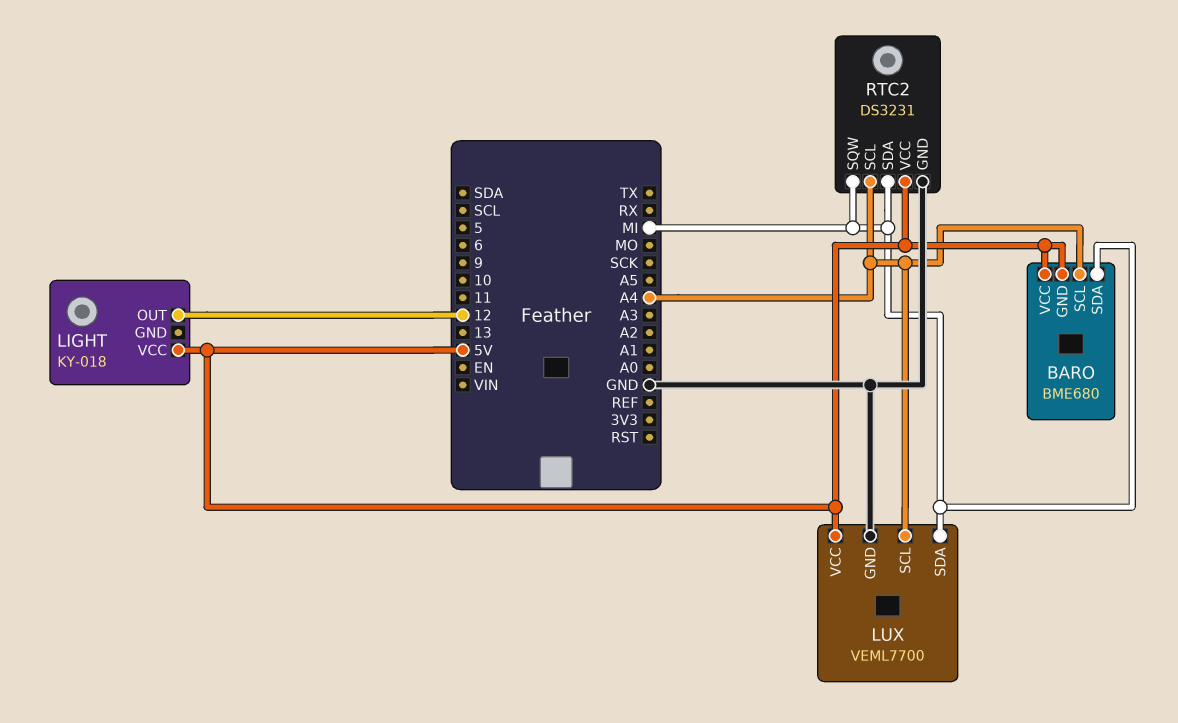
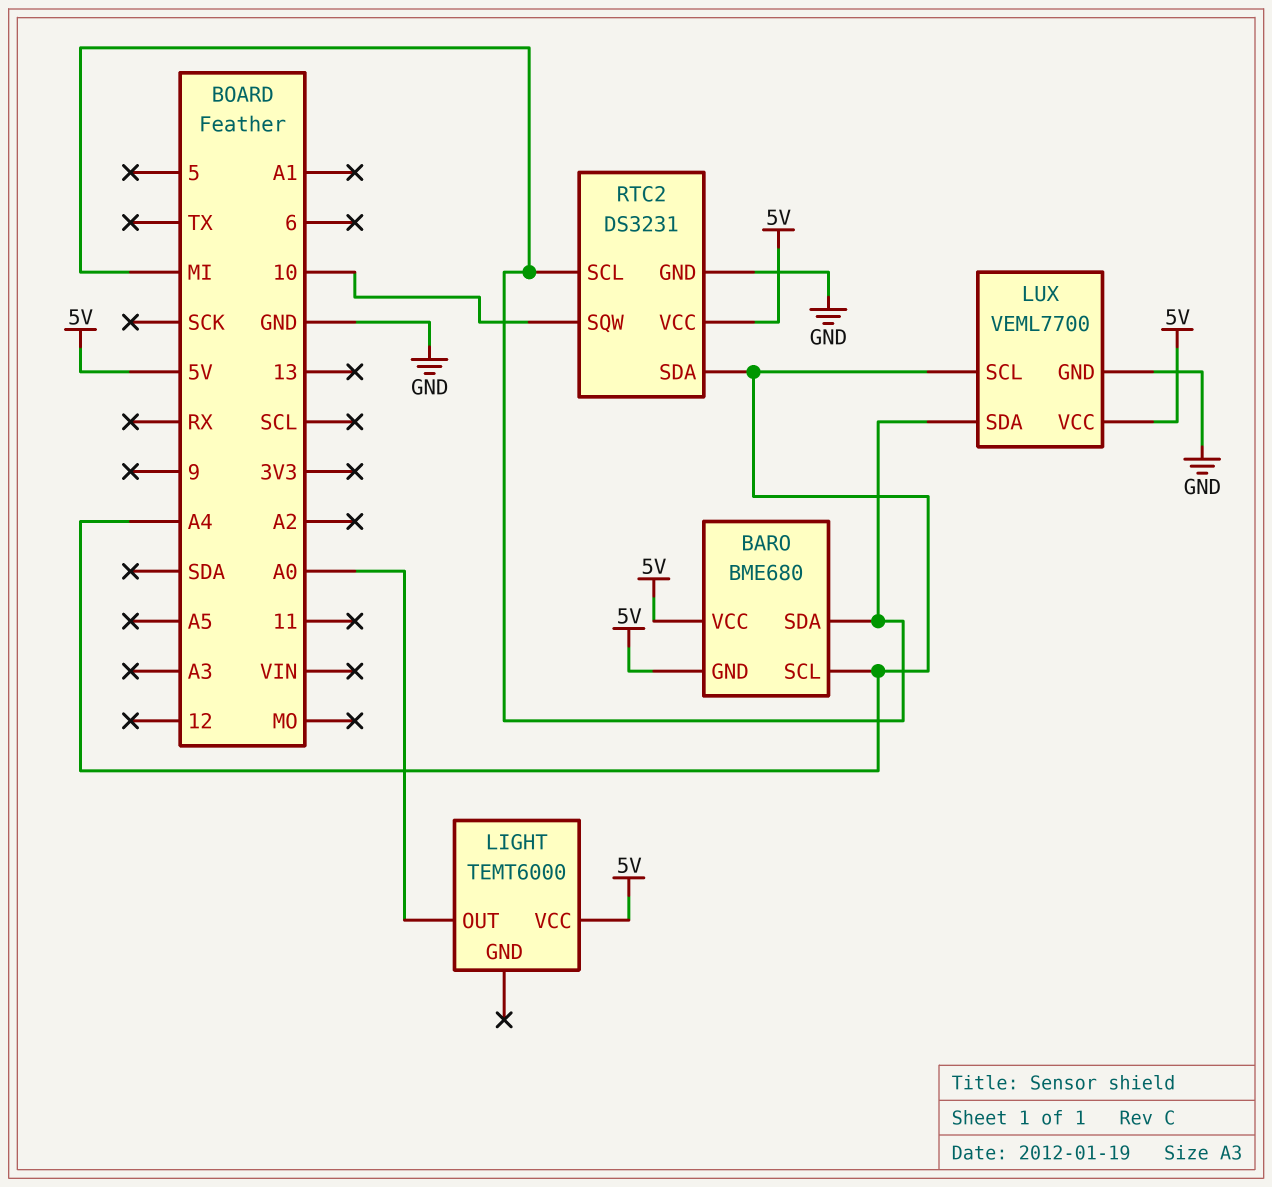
LIGHT: KY-018 -> TEMT6000
LIGHT pin OUT: 12 -> A0
RTC2 pin SCL: A4 -> MI
RTC2 pin SDA: MI -> A4
RTC2 pin SQW: MI -> 10

